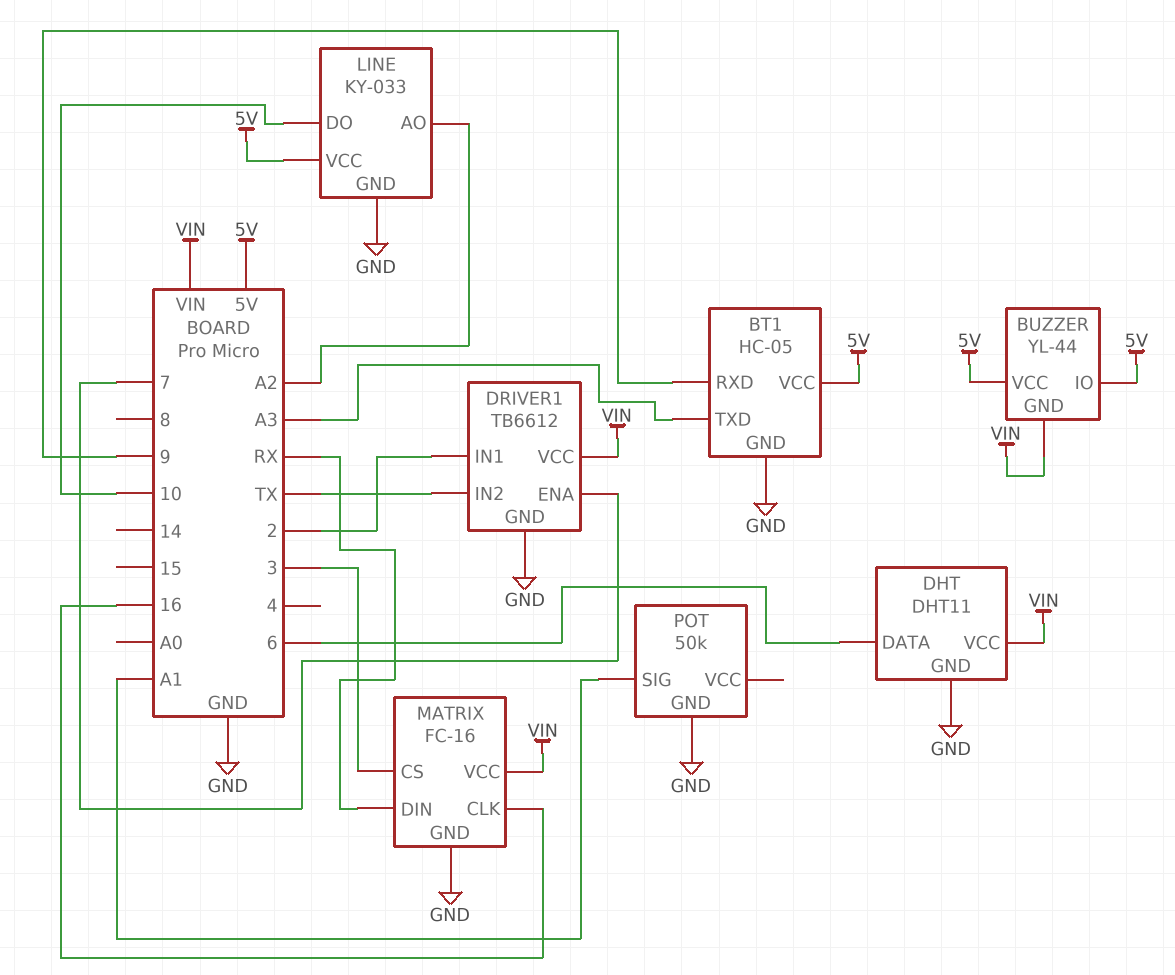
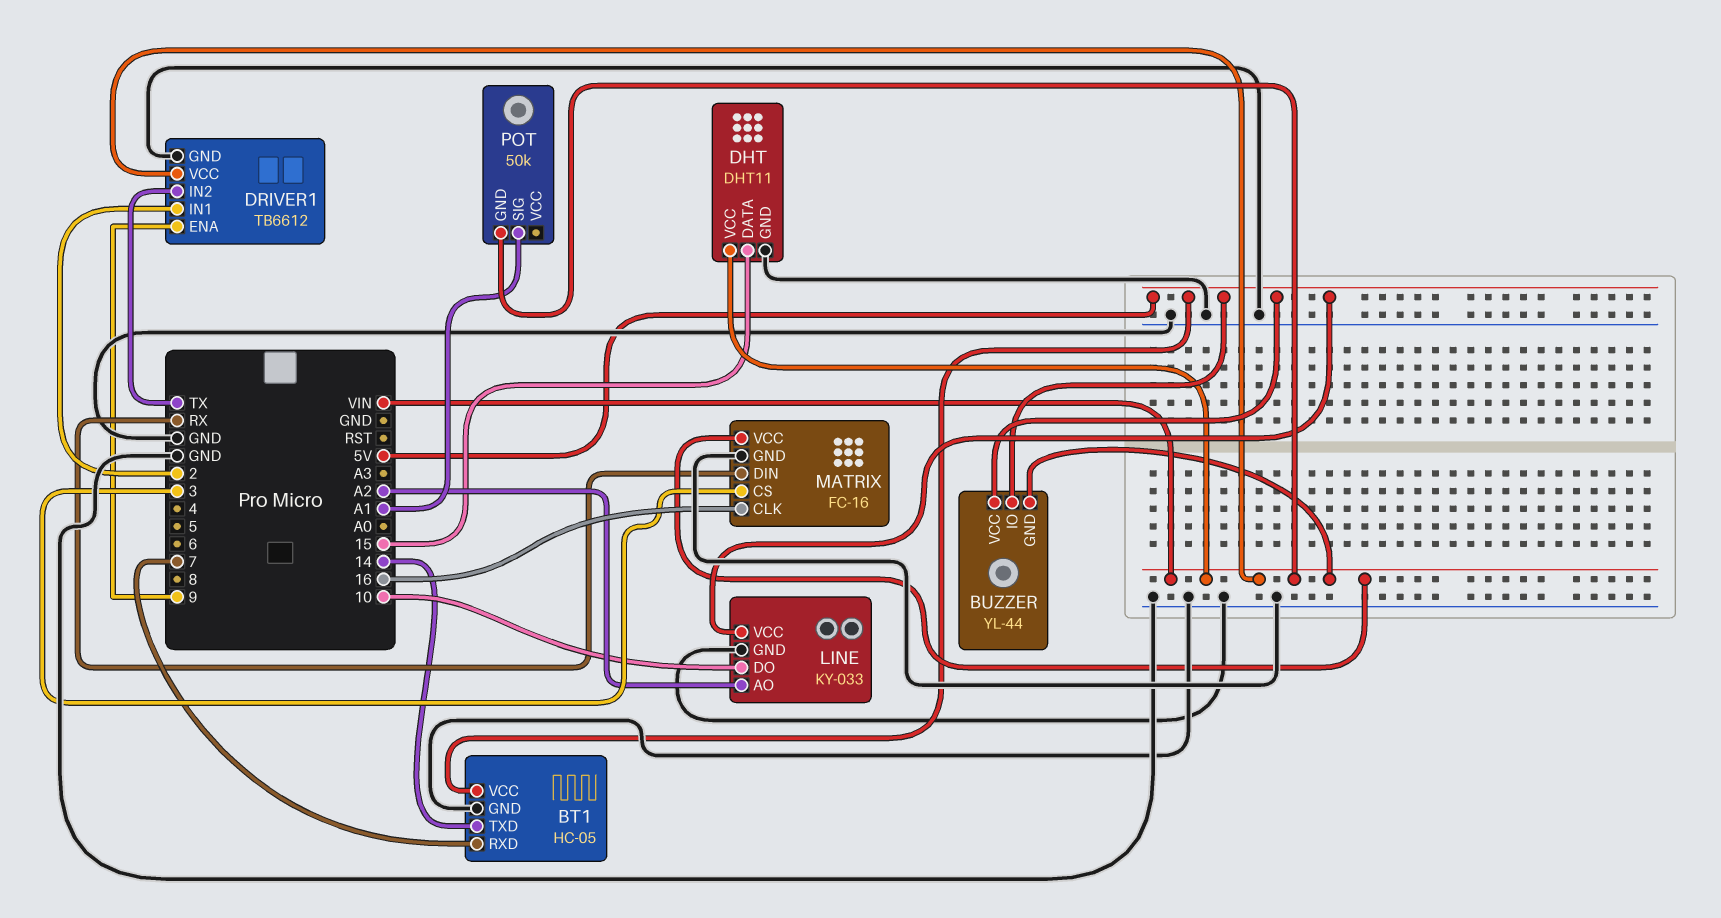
BT1 pin RXD: 9 -> 7
BT1 pin TXD: A3 -> 14
DHT pin DATA: 6 -> 15
DRIVER1 pin ENA: 7 -> 9
POT pin GND: GND -> VIN

